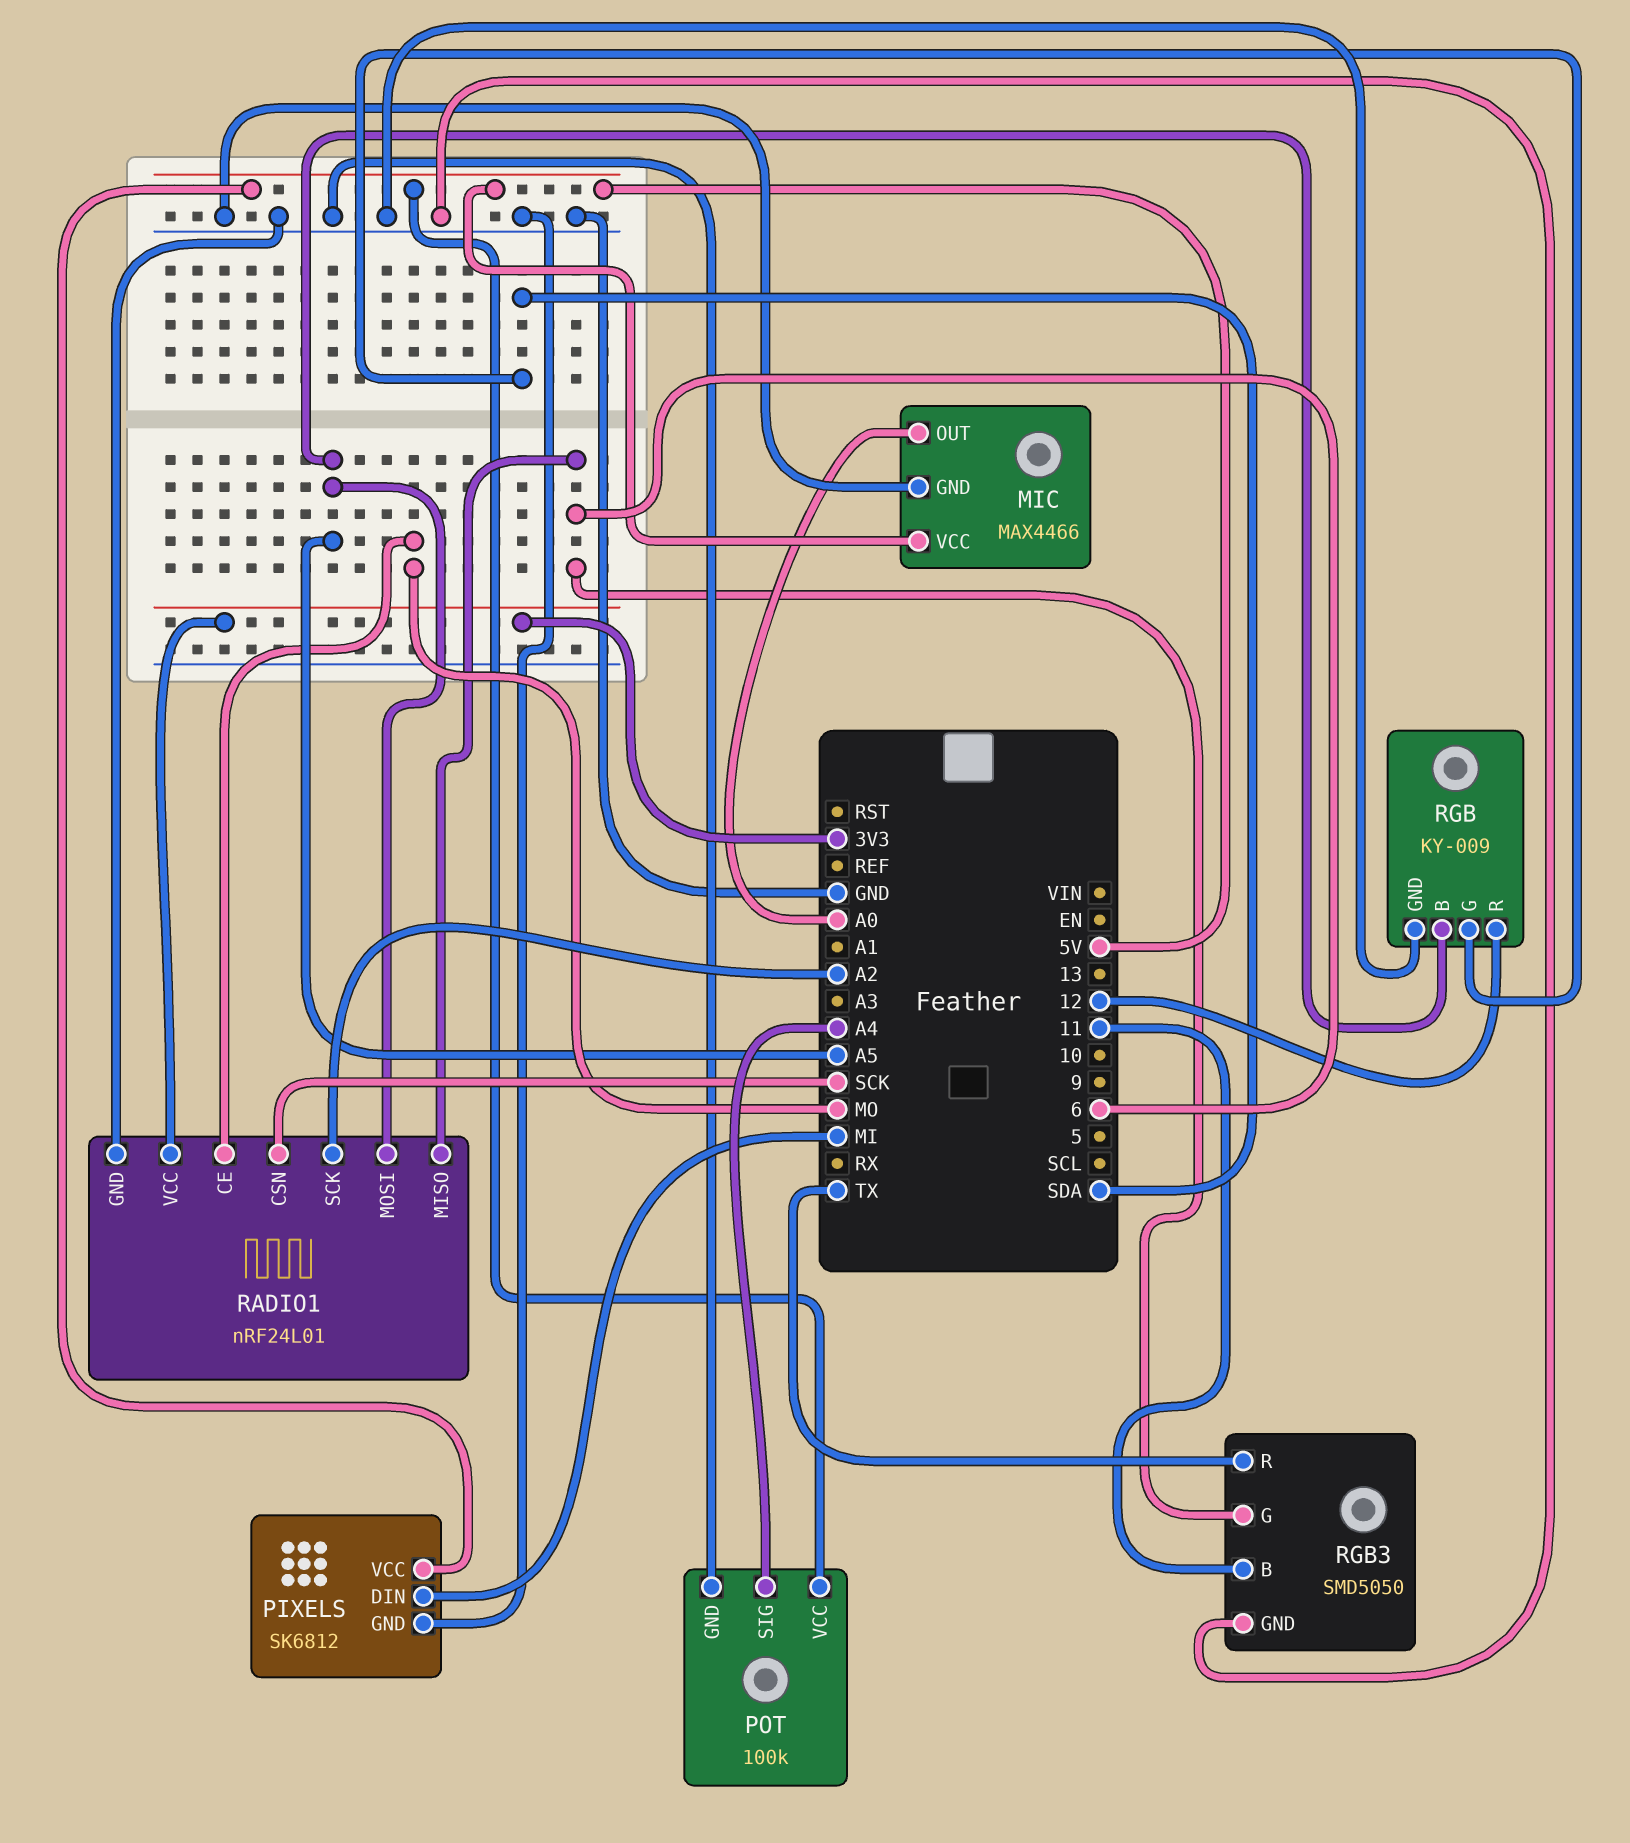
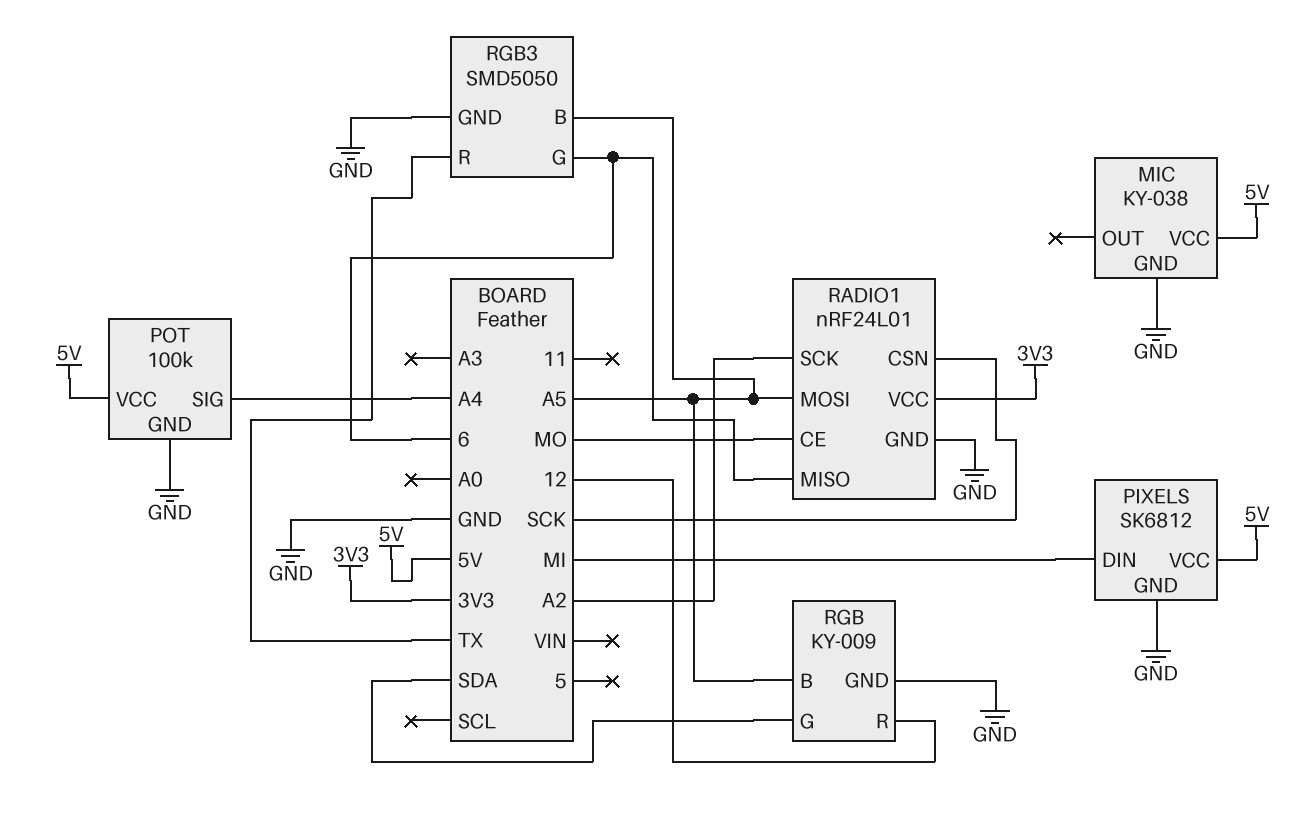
MIC: MAX4466 -> KY-038
MIC pin OUT: A0 -> none
RGB3 pin B: 11 -> A5

